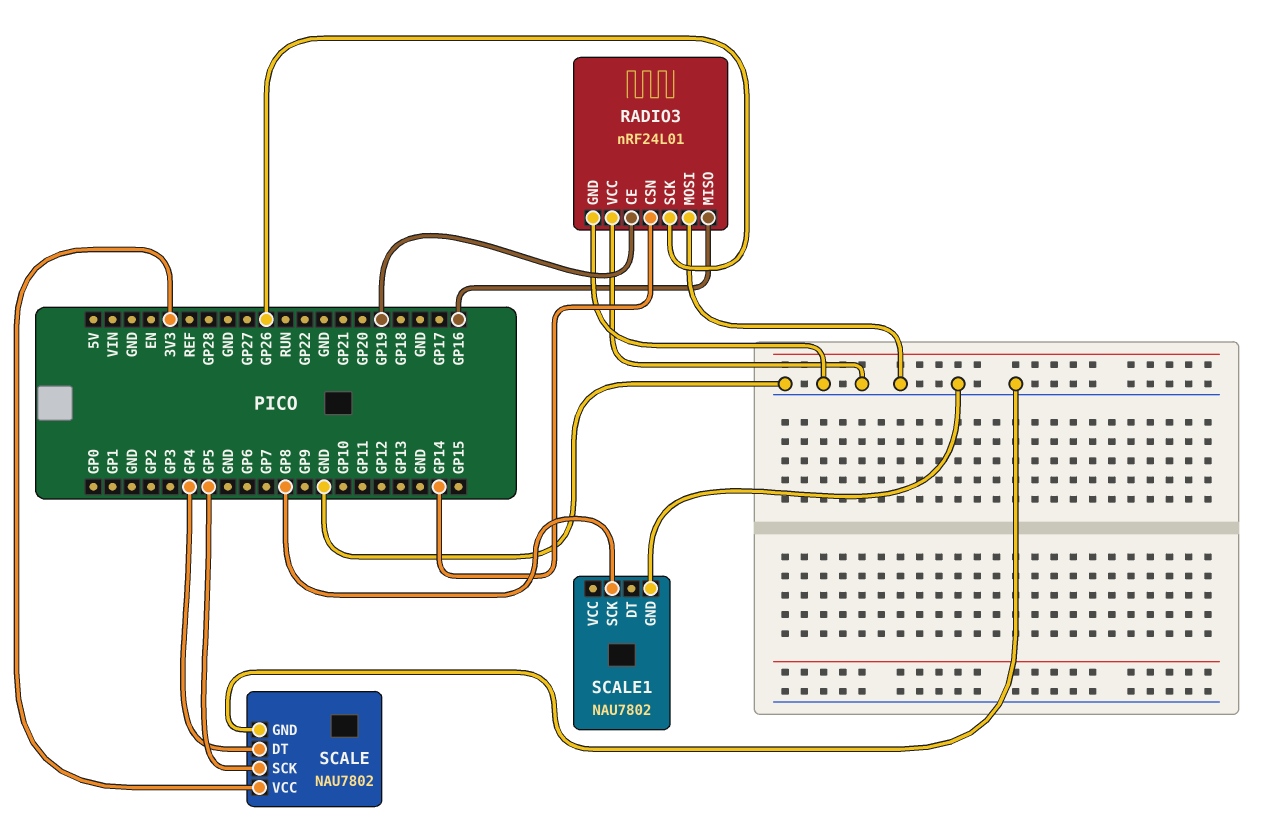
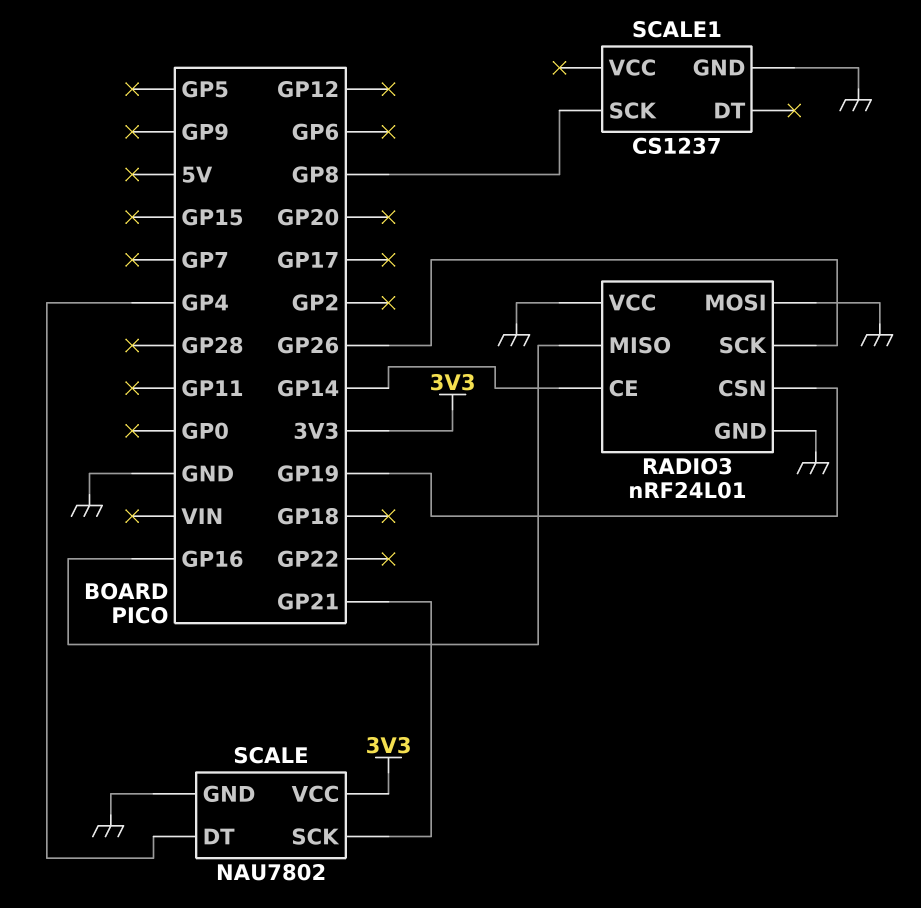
RADIO3 pin CE: GP19 -> GP14
RADIO3 pin CSN: GP14 -> GP19
SCALE pin SCK: GP5 -> GP21
SCALE1: NAU7802 -> CS1237

